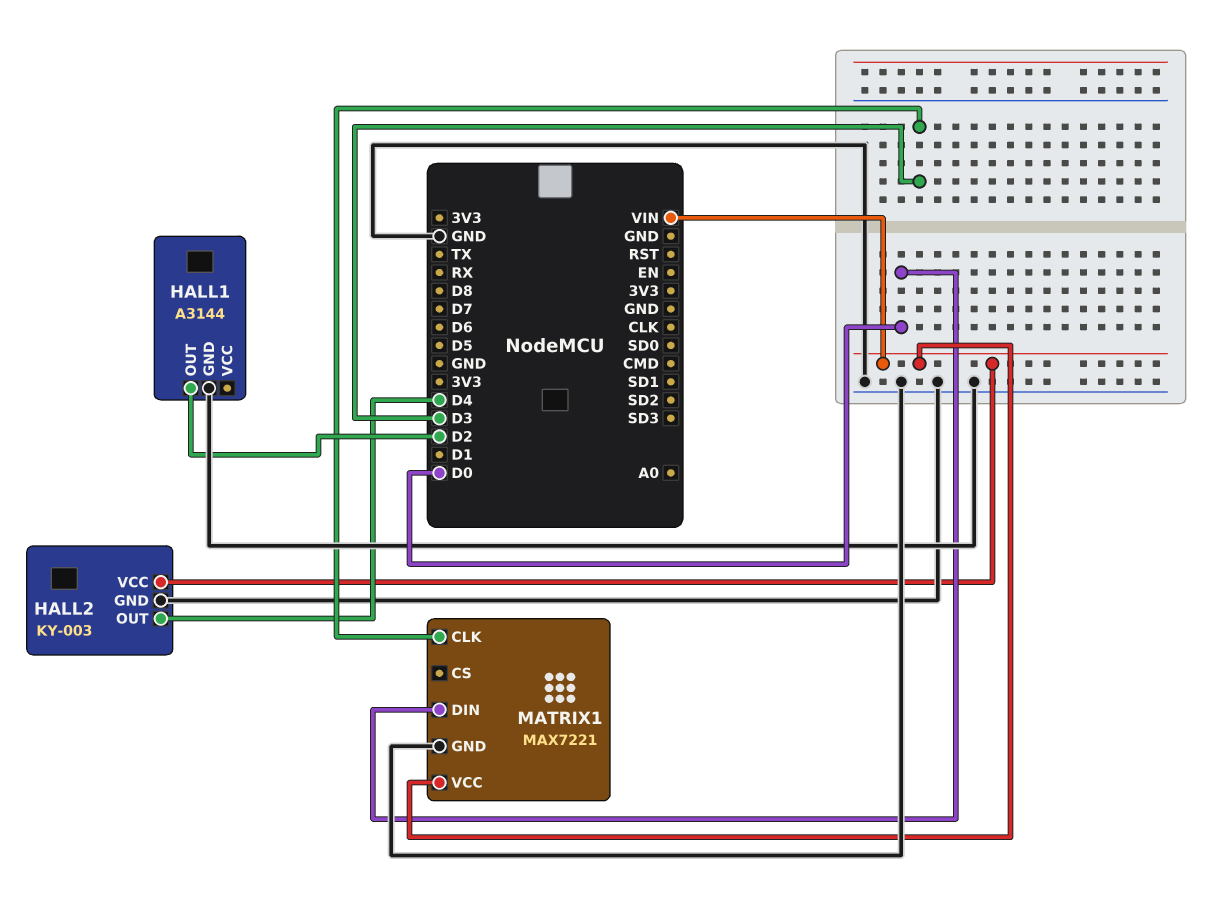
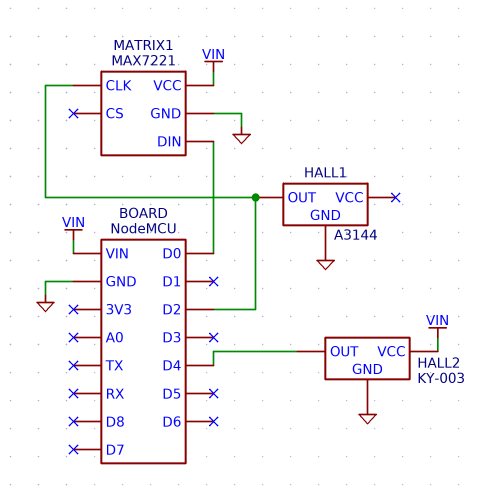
MATRIX1 pin CLK: D3 -> D2

